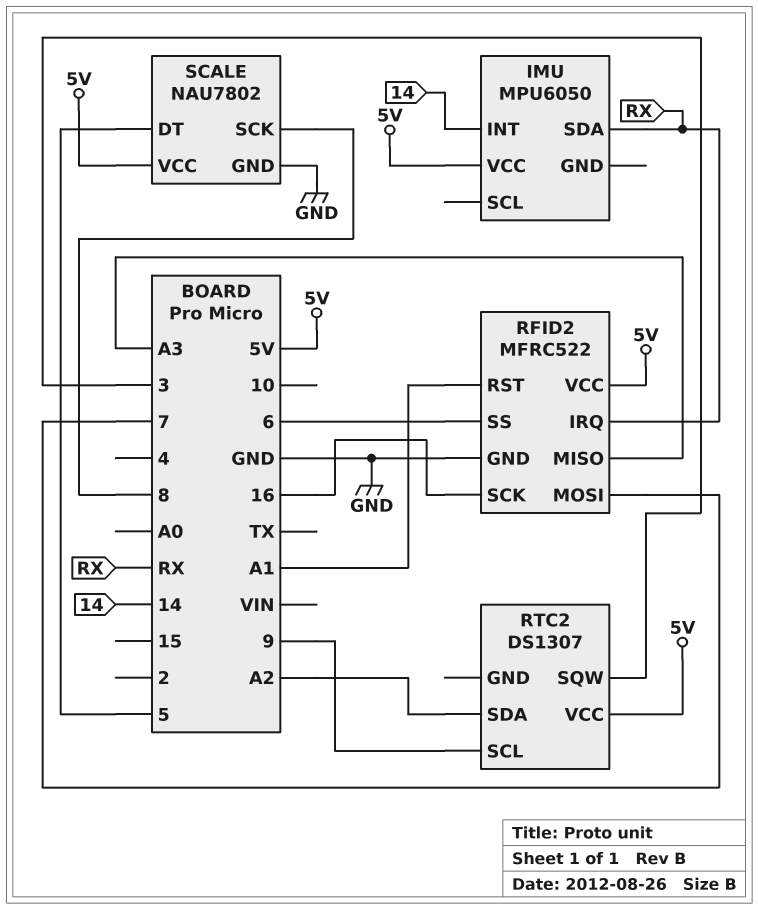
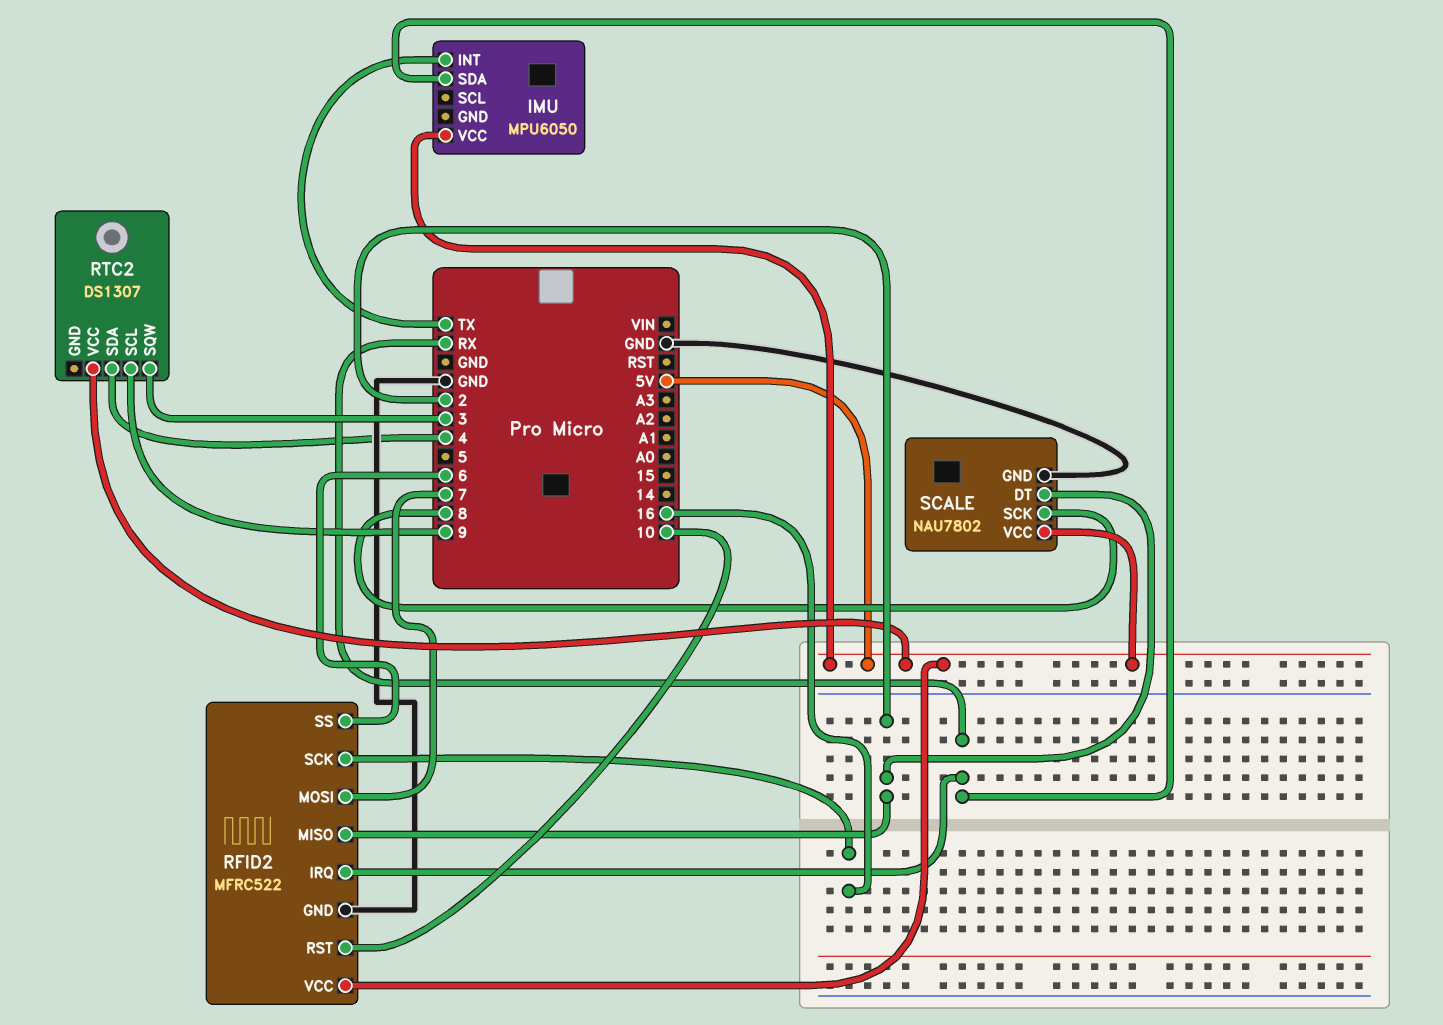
IMU pin INT: 14 -> TX
RFID2 pin MISO: A3 -> 2
RFID2 pin RST: A1 -> 10
RTC2 pin SDA: A2 -> 4
SCALE pin DT: 5 -> 2

